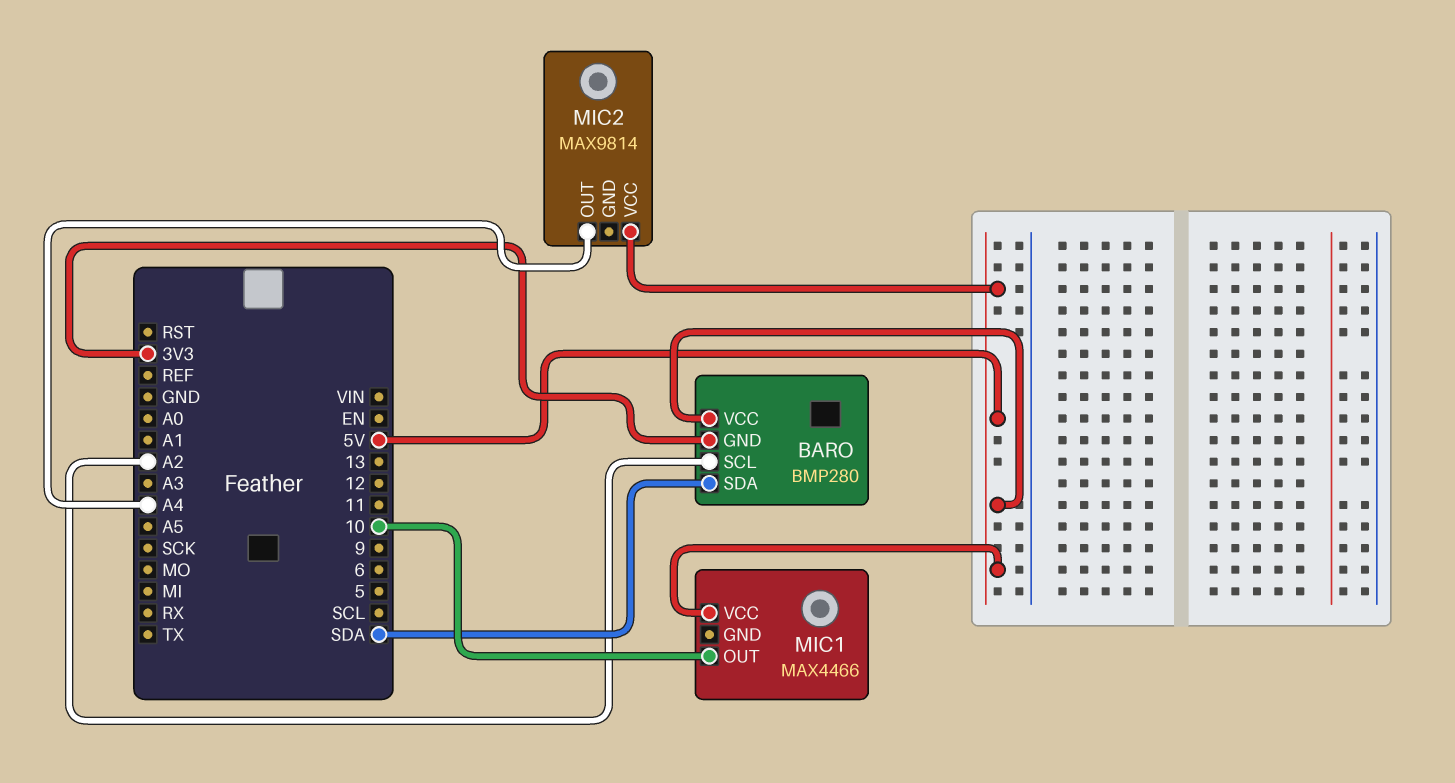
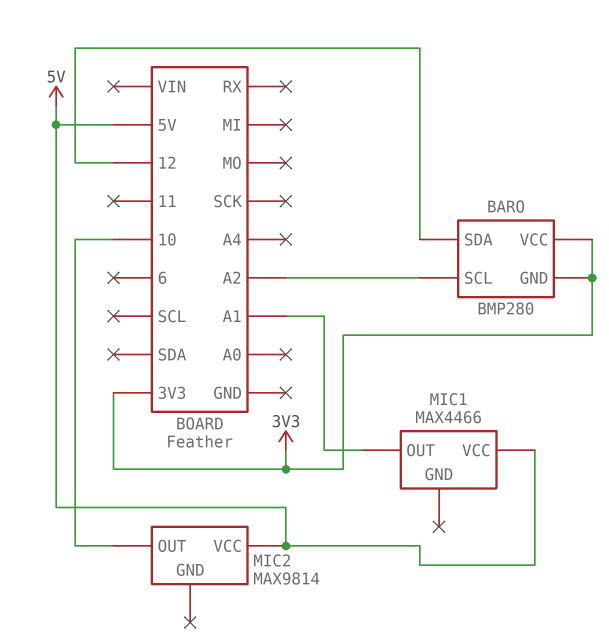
BARO pin SDA: SDA -> 12
BARO pin VCC: 5V -> 3V3
MIC1 pin OUT: 10 -> A1
MIC2 pin OUT: A4 -> 10

